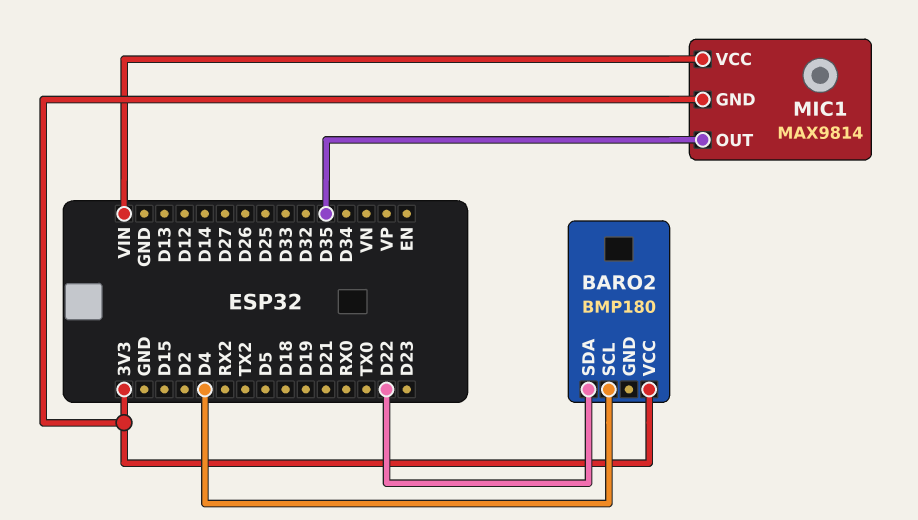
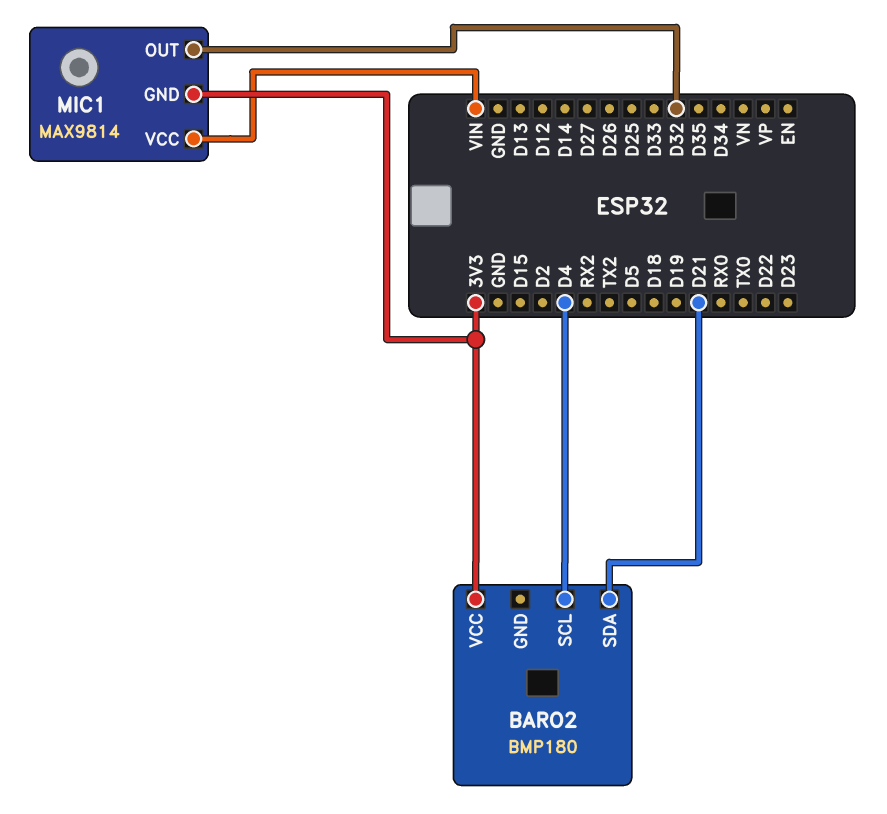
BARO2 pin SDA: D22 -> D21
MIC1 pin OUT: D35 -> D32

